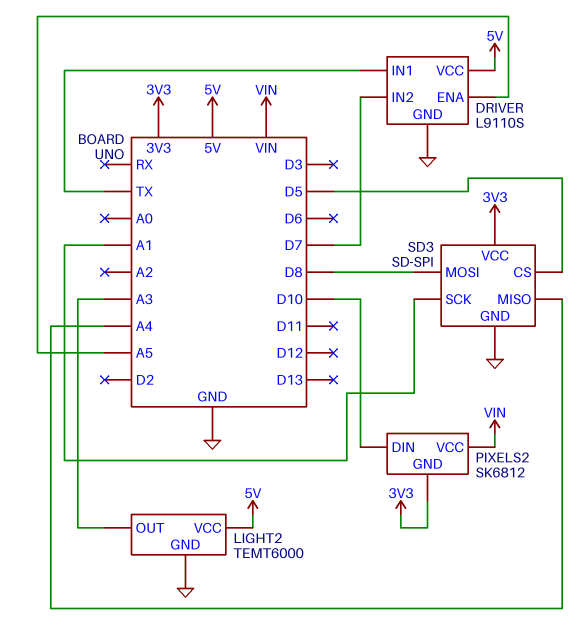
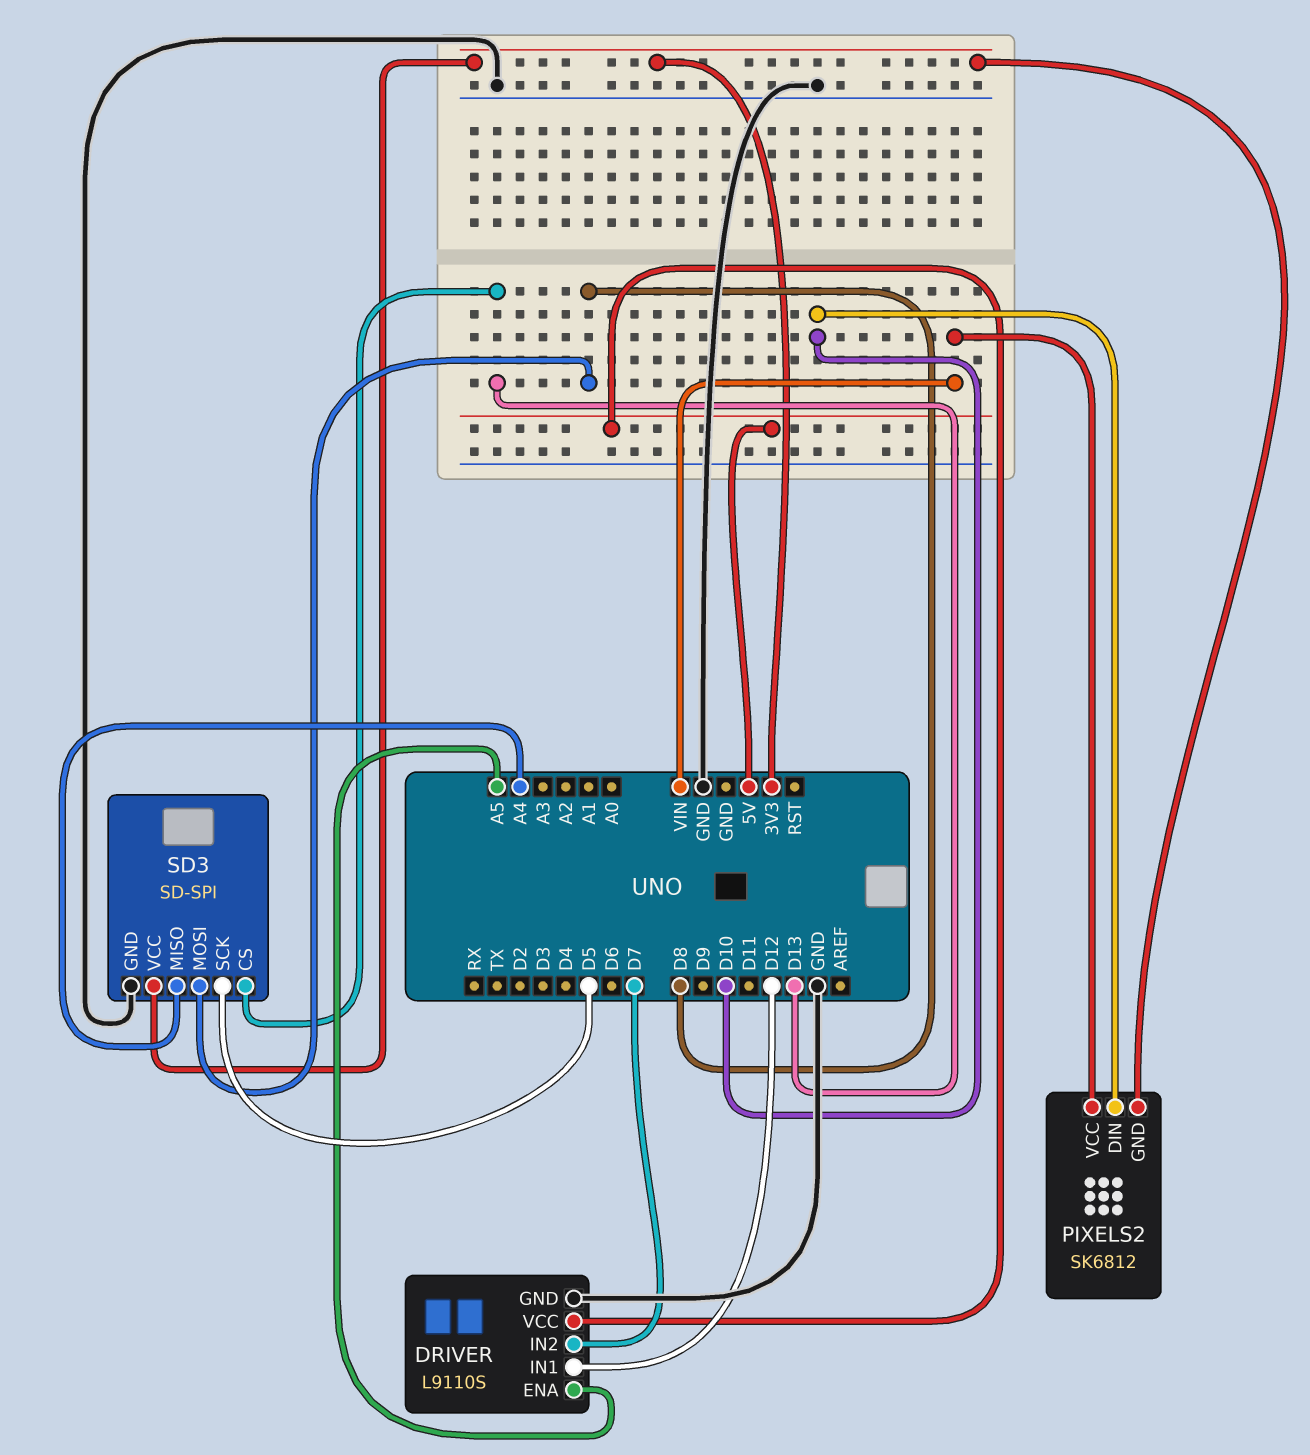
DRIVER pin IN1: TX -> D12
LIGHT2: TEMT6000 -> none
LIGHT2 pin GND: GND -> none
LIGHT2 pin OUT: A3 -> none
LIGHT2 pin VCC: 5V -> none
SD3 pin CS: D5 -> D13
SD3 pin SCK: A1 -> D5

